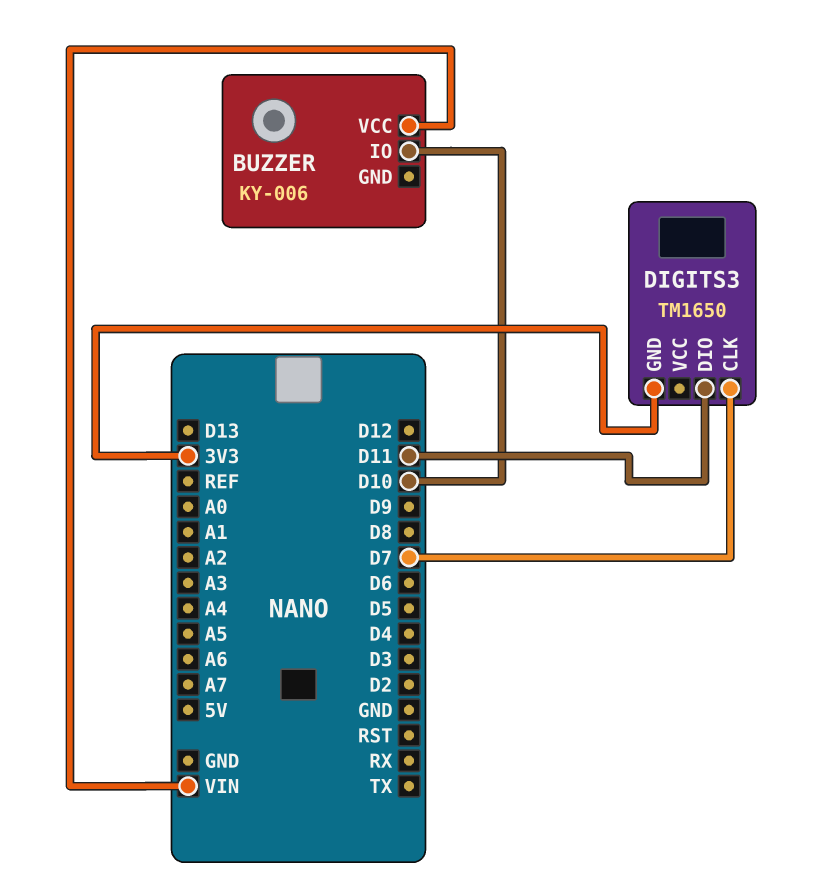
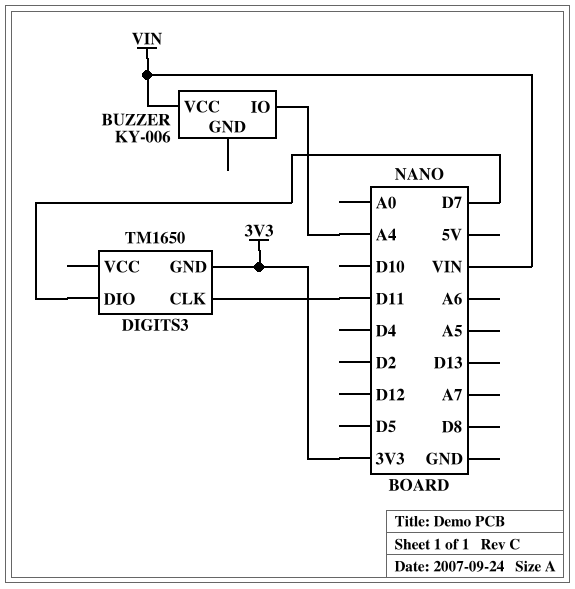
BUZZER pin IO: D10 -> A4
DIGITS3 pin CLK: D7 -> D11
DIGITS3 pin DIO: D11 -> D7

